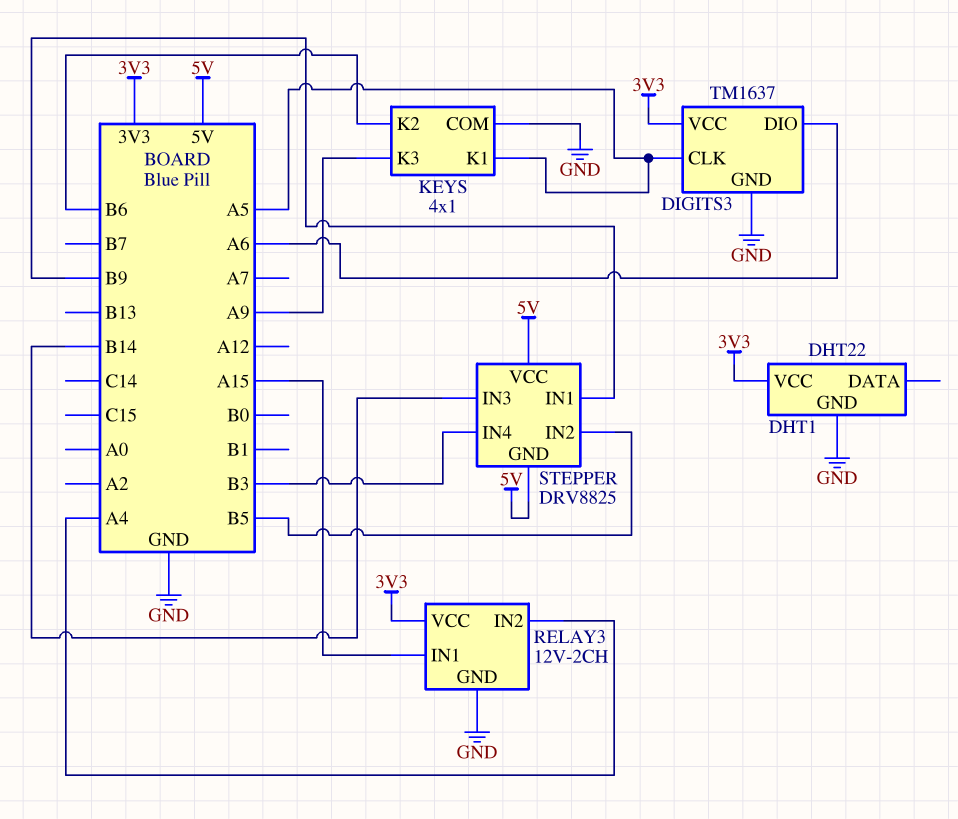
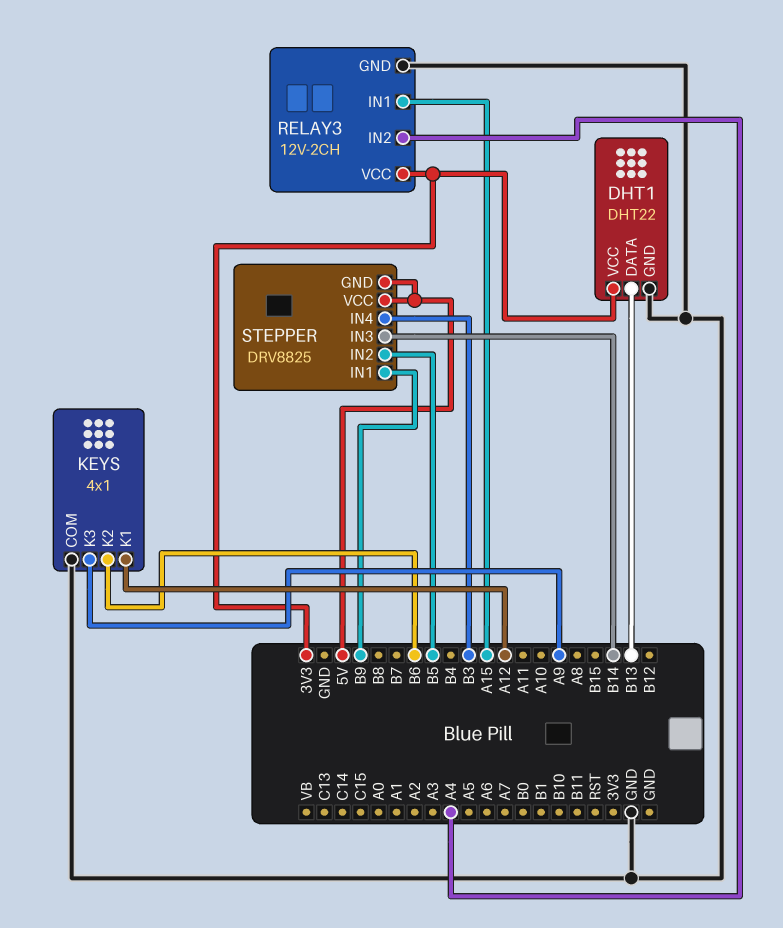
DHT1 pin DATA: none -> B13
DIGITS3: TM1637 -> none
DIGITS3 pin CLK: A5 -> none
DIGITS3 pin DIO: A6 -> none
DIGITS3 pin GND: GND -> none
DIGITS3 pin VCC: 3V3 -> none
KEYS pin K1: A5 -> A12

